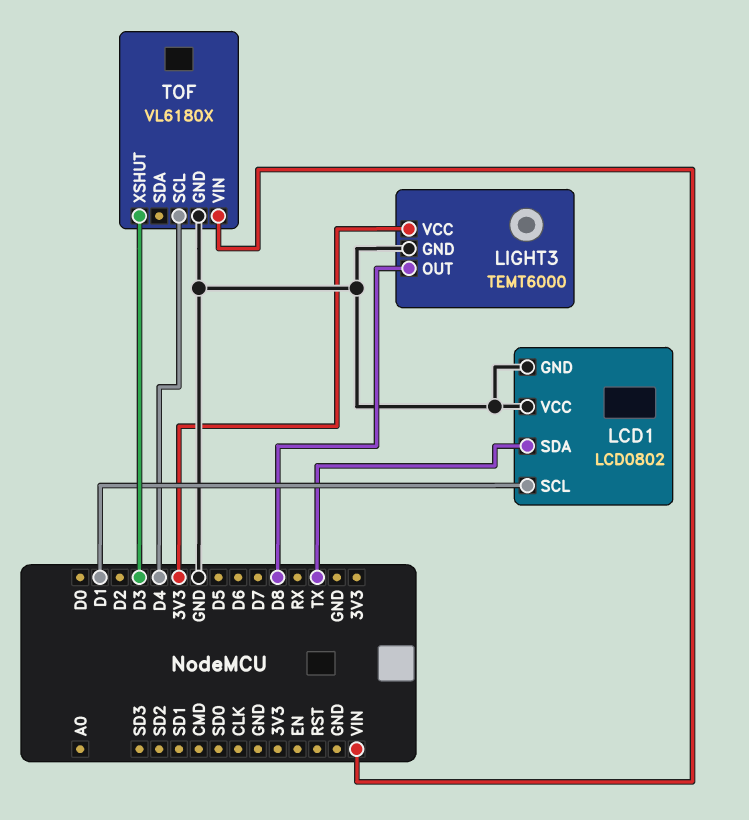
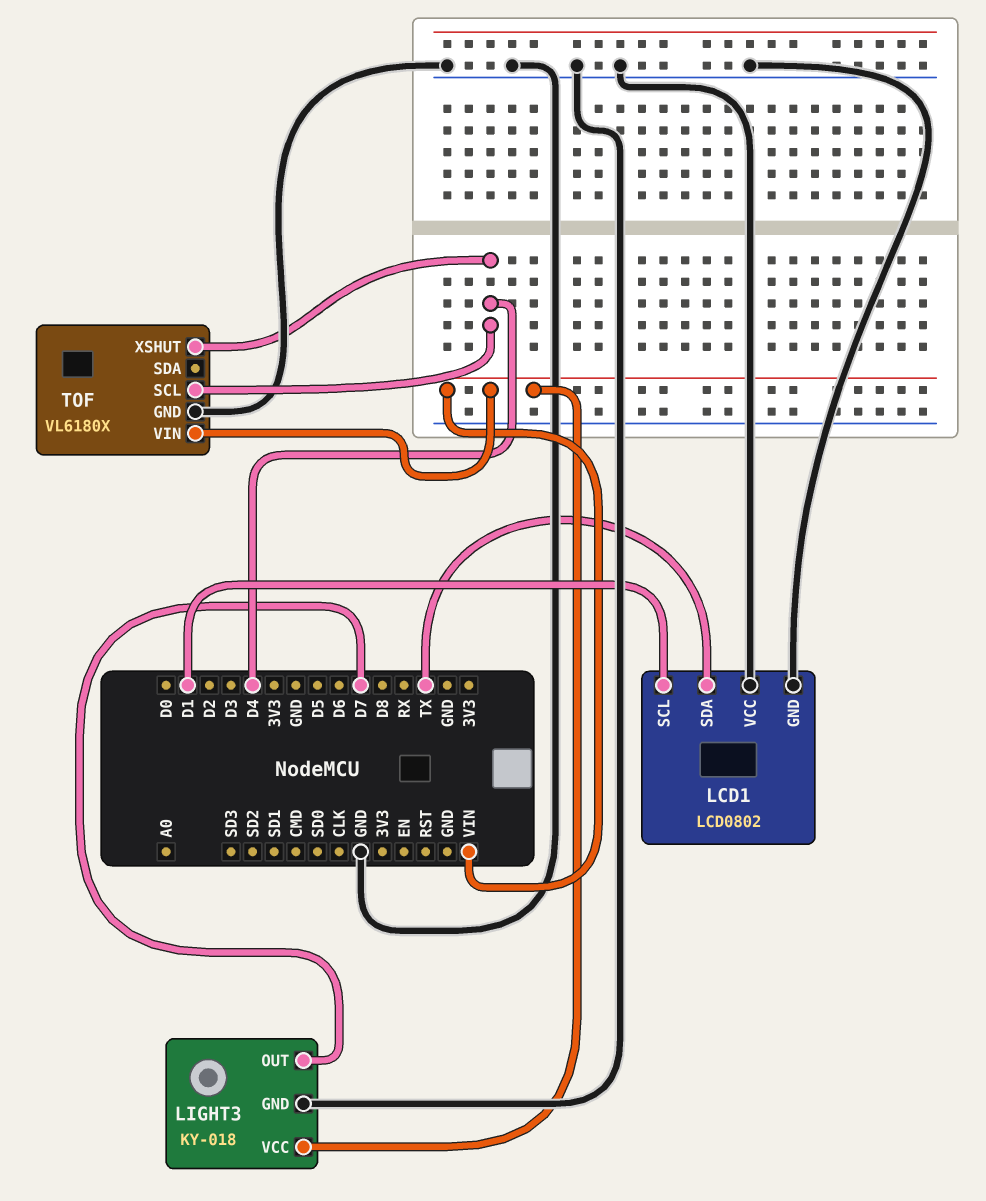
LIGHT3: TEMT6000 -> KY-018
LIGHT3 pin OUT: D8 -> D7
LIGHT3 pin VCC: 3V3 -> VIN
TOF pin XSHUT: D3 -> D4

